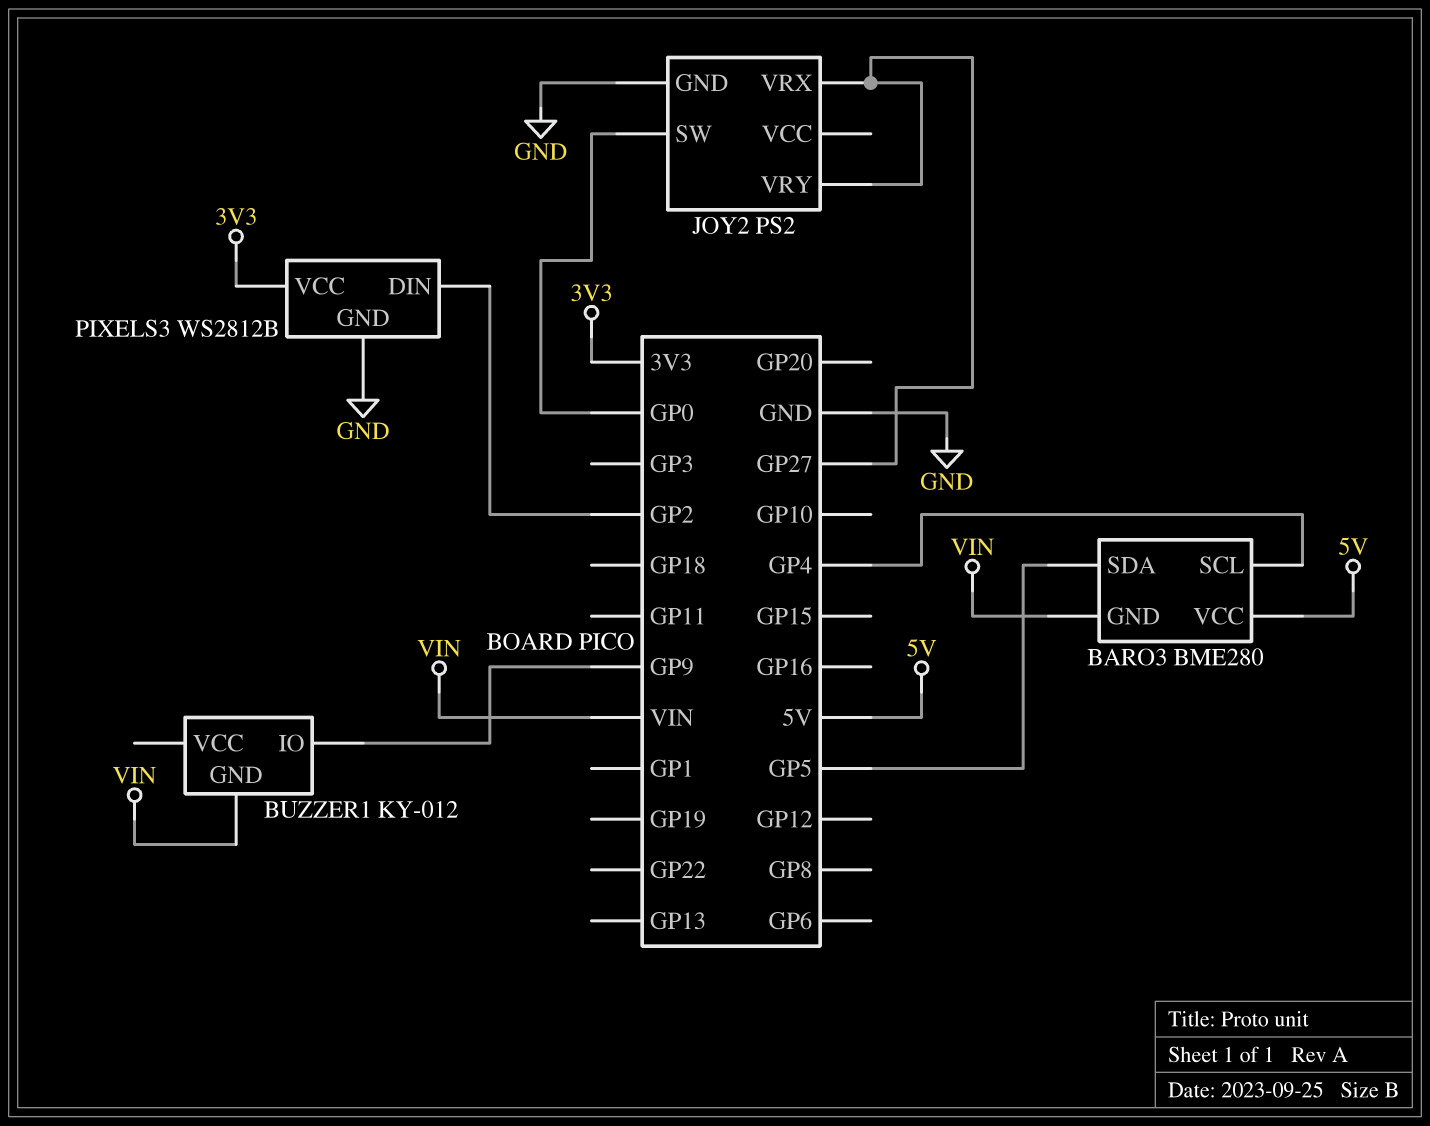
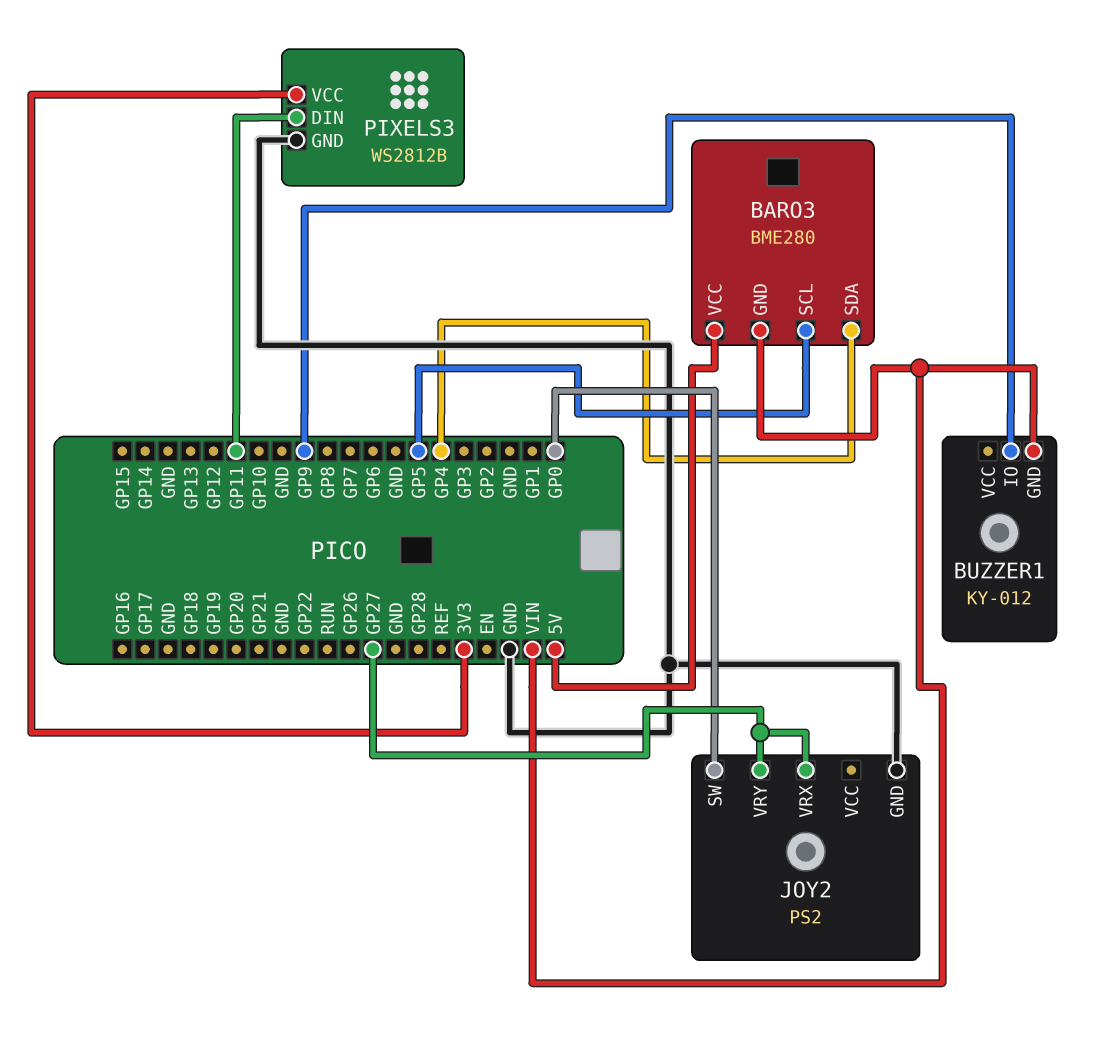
BARO3 pin SCL: GP4 -> GP5
BARO3 pin SDA: GP5 -> GP4
PIXELS3 pin DIN: GP2 -> GP11

